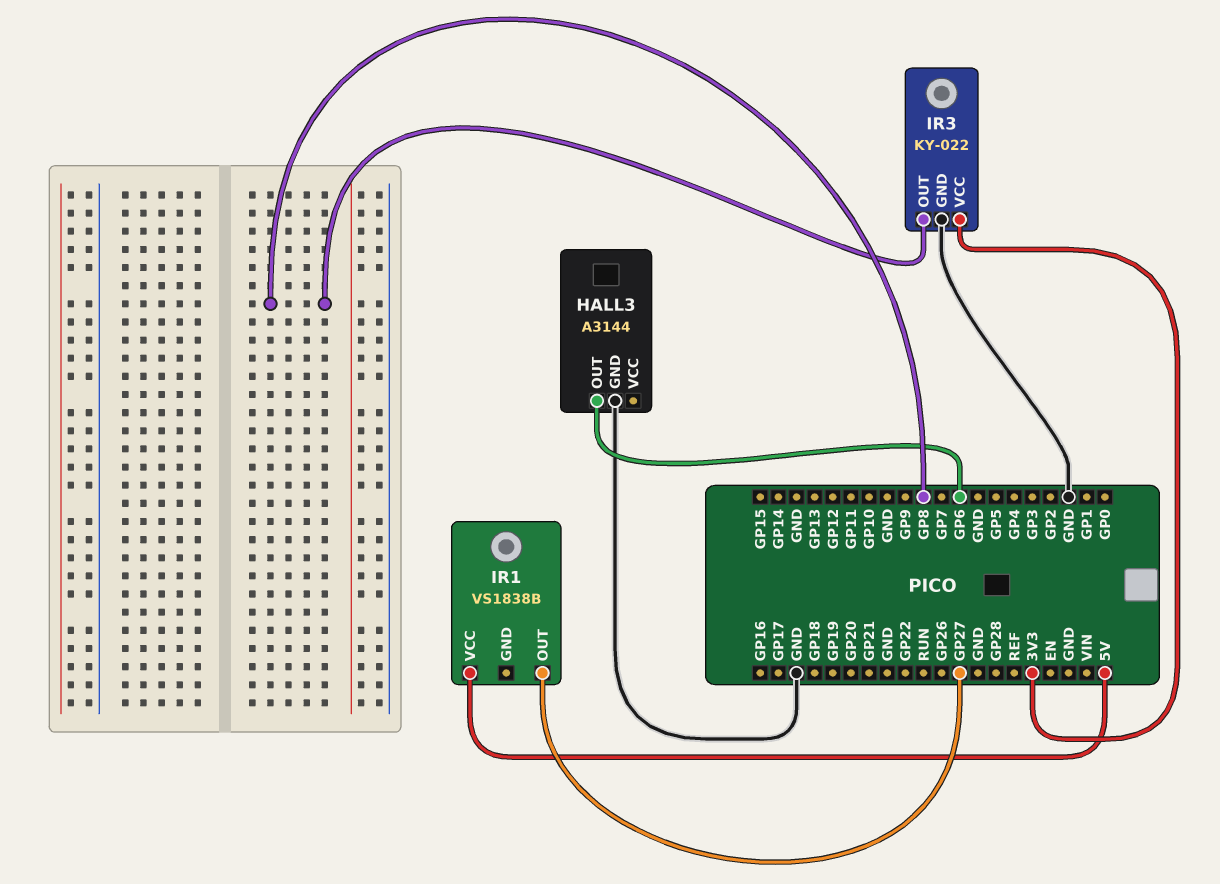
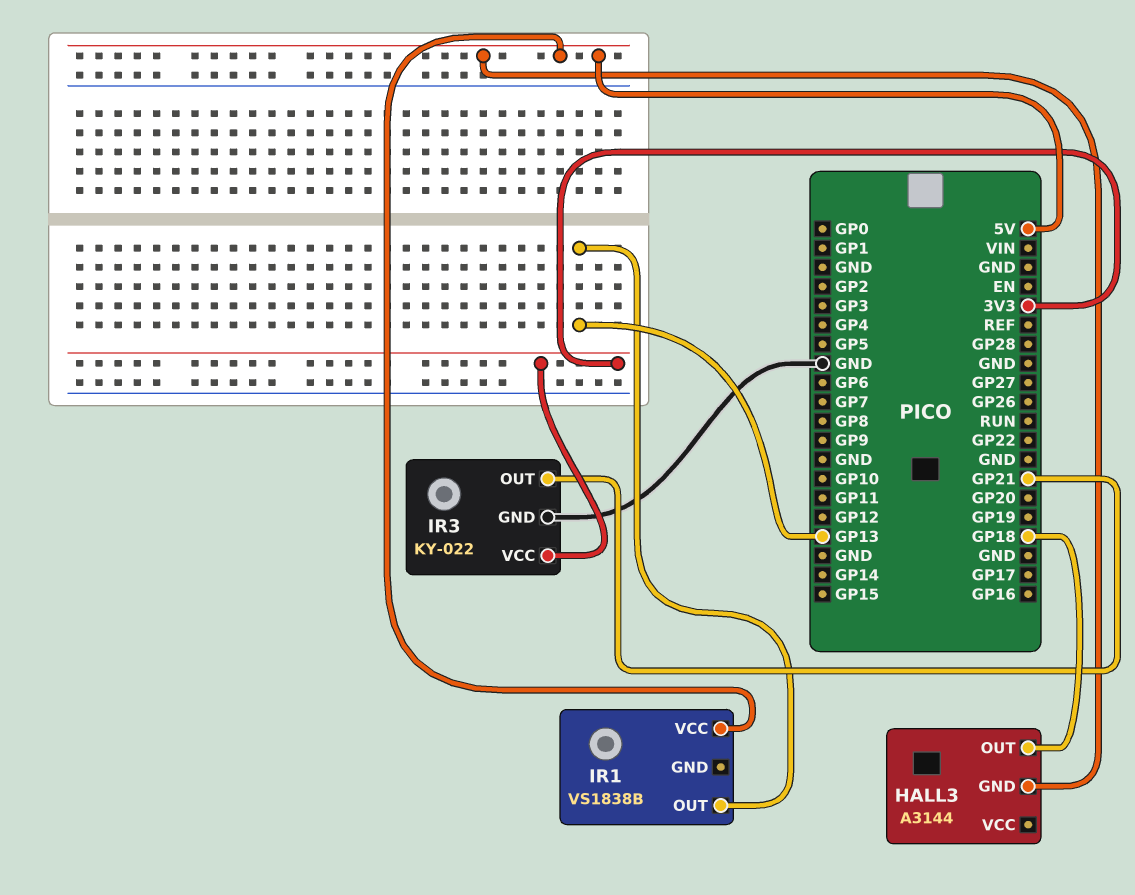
HALL3 pin GND: GND -> 5V
HALL3 pin OUT: GP6 -> GP18
IR1 pin OUT: GP27 -> GP13
IR3 pin OUT: GP8 -> GP21

